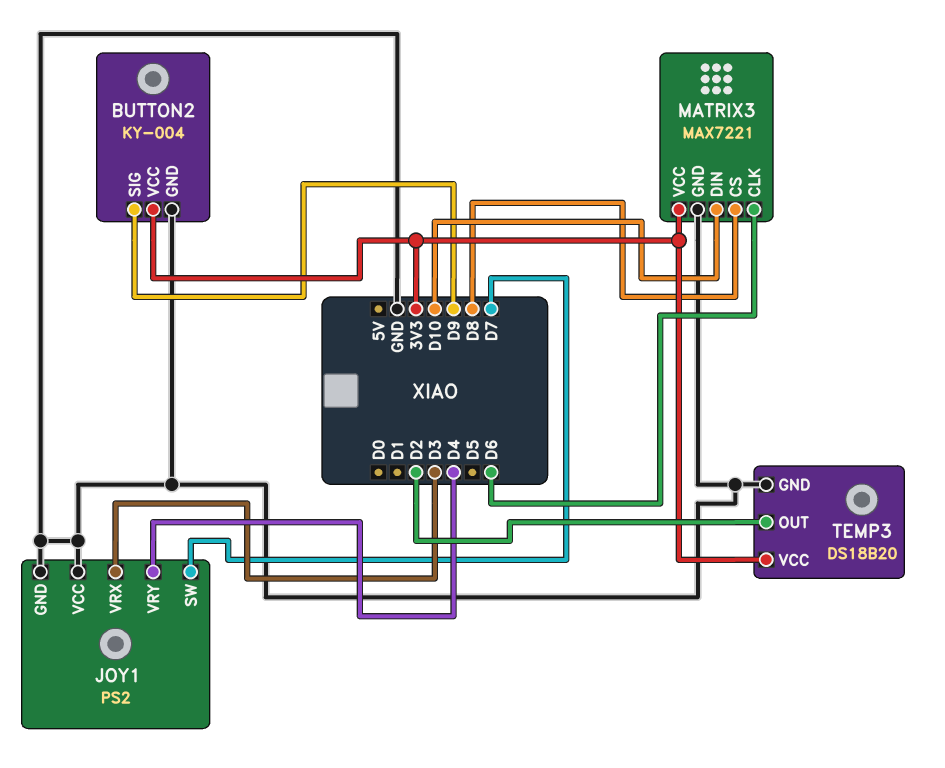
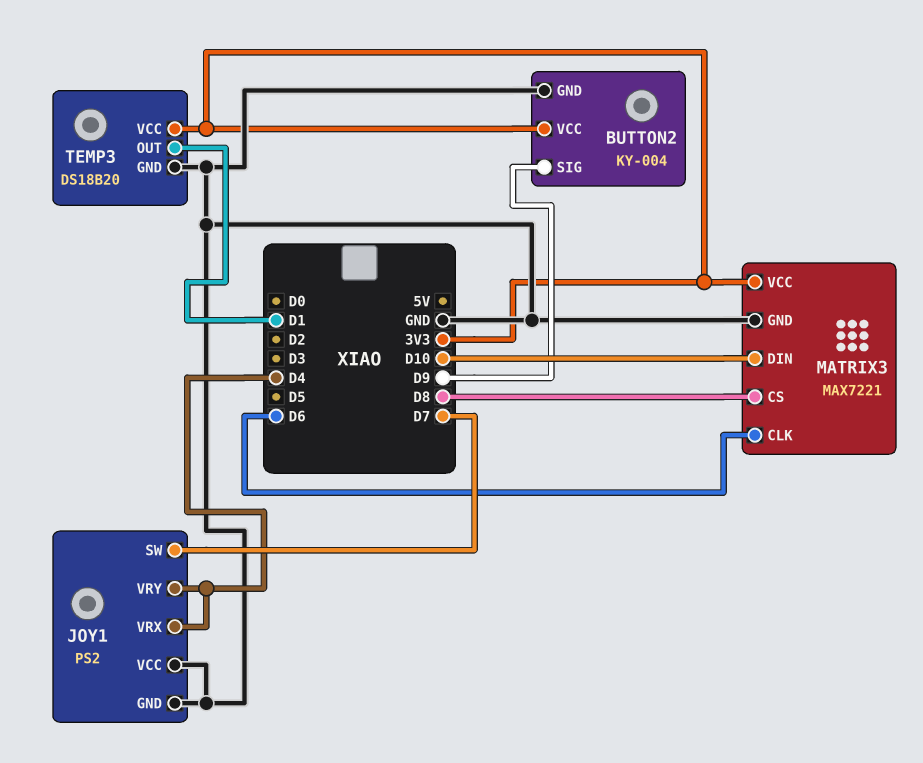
JOY1 pin VRX: D3 -> D4
TEMP3 pin OUT: D2 -> D1

